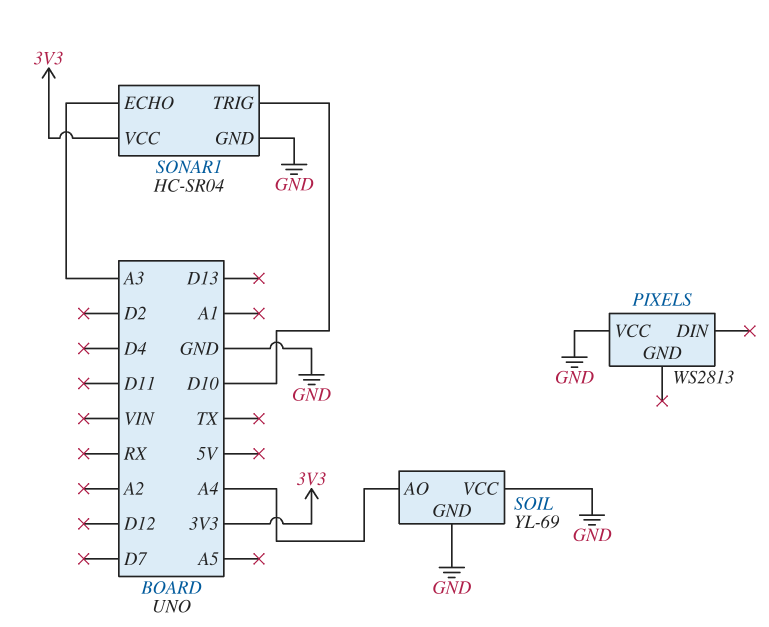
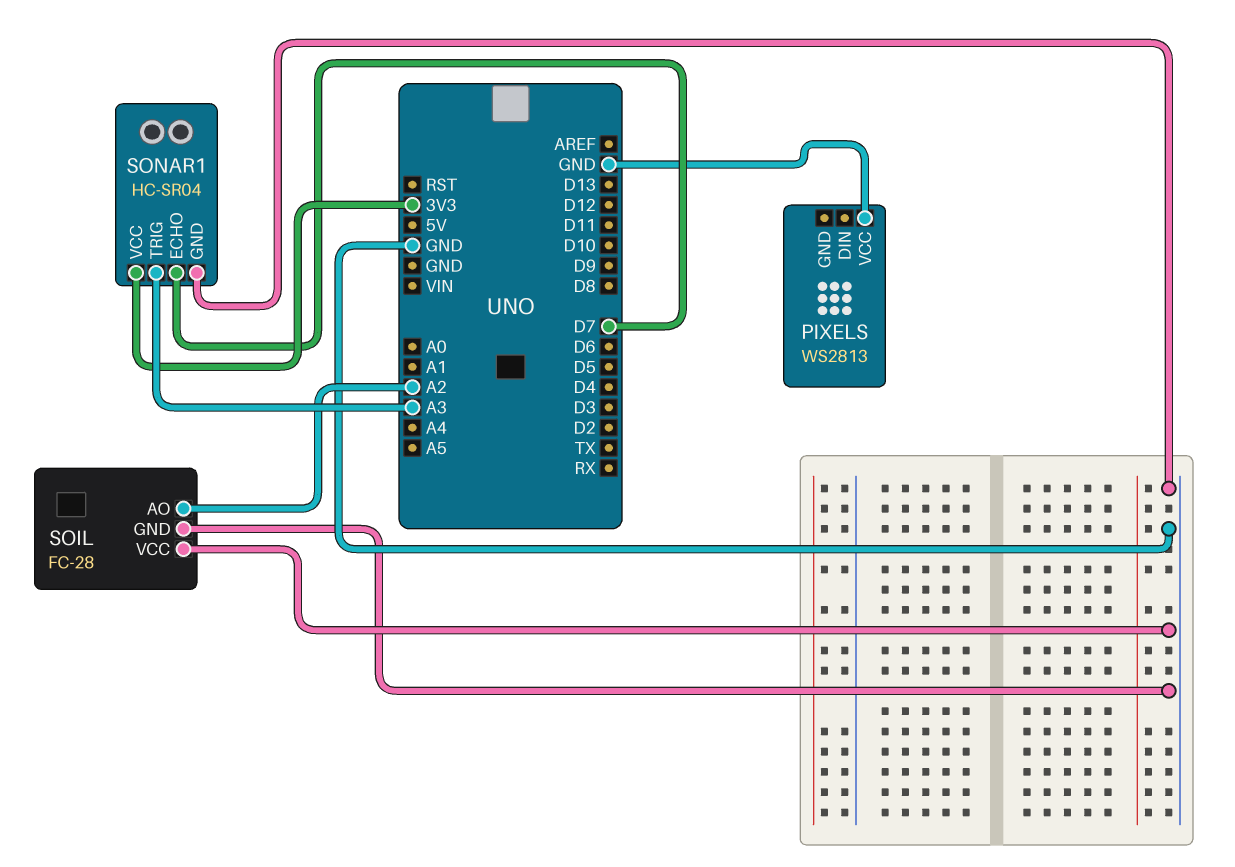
SOIL: YL-69 -> FC-28
SOIL pin AO: A4 -> A2
SONAR1 pin ECHO: A3 -> D7
SONAR1 pin TRIG: D10 -> A3

